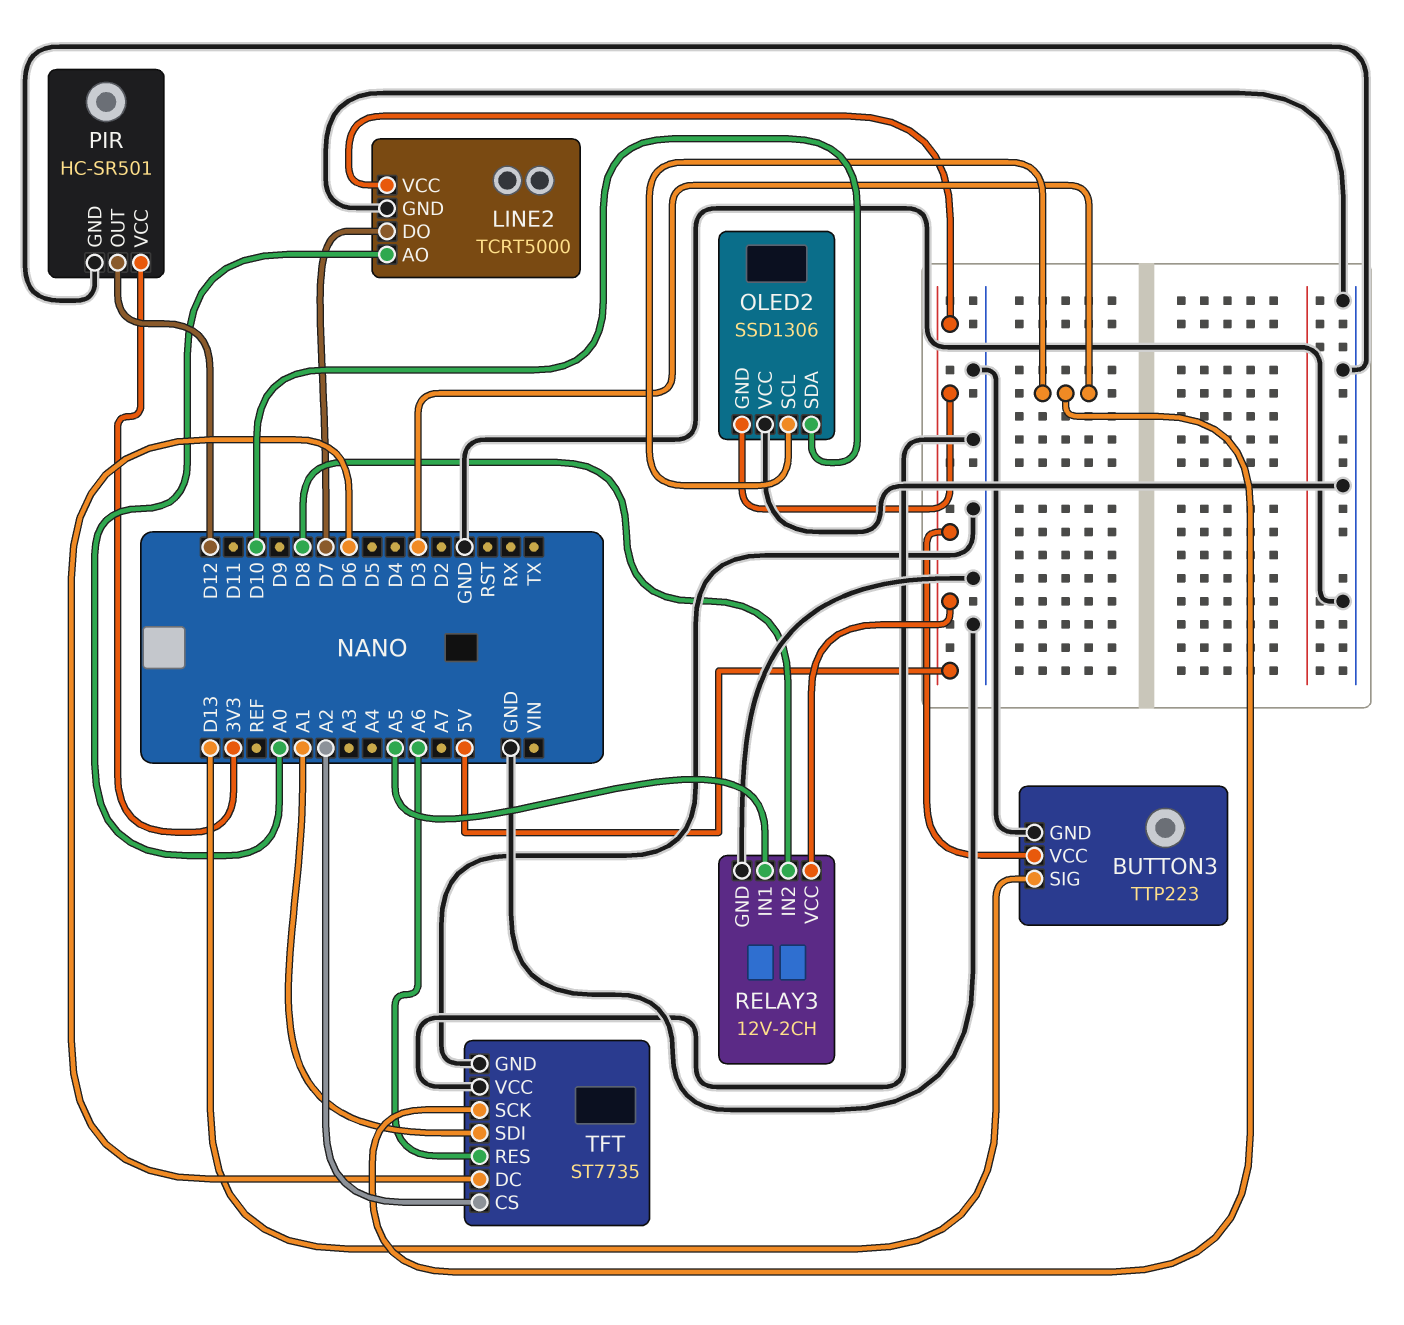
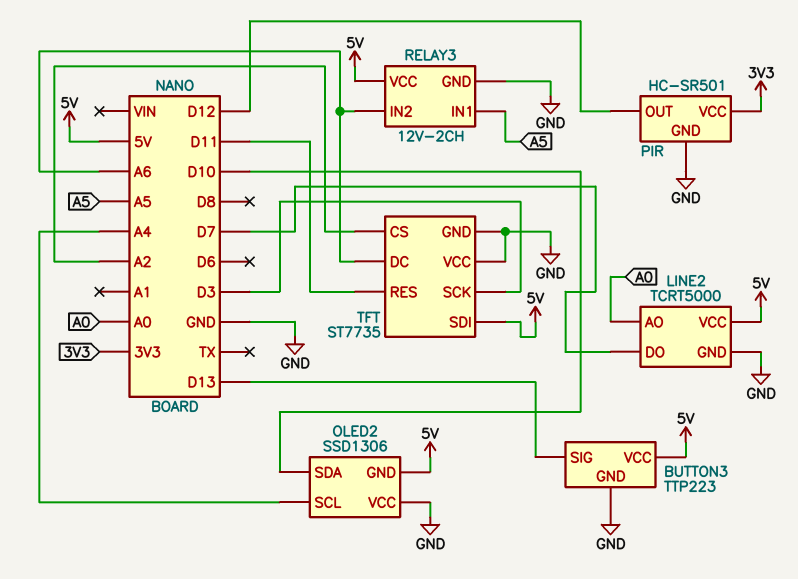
OLED2 pin SCL: D3 -> A4
RELAY3 pin IN2: D8 -> A6
TFT pin DC: D6 -> A6
TFT pin RES: A6 -> D11
TFT pin SDI: A1 -> 5V

